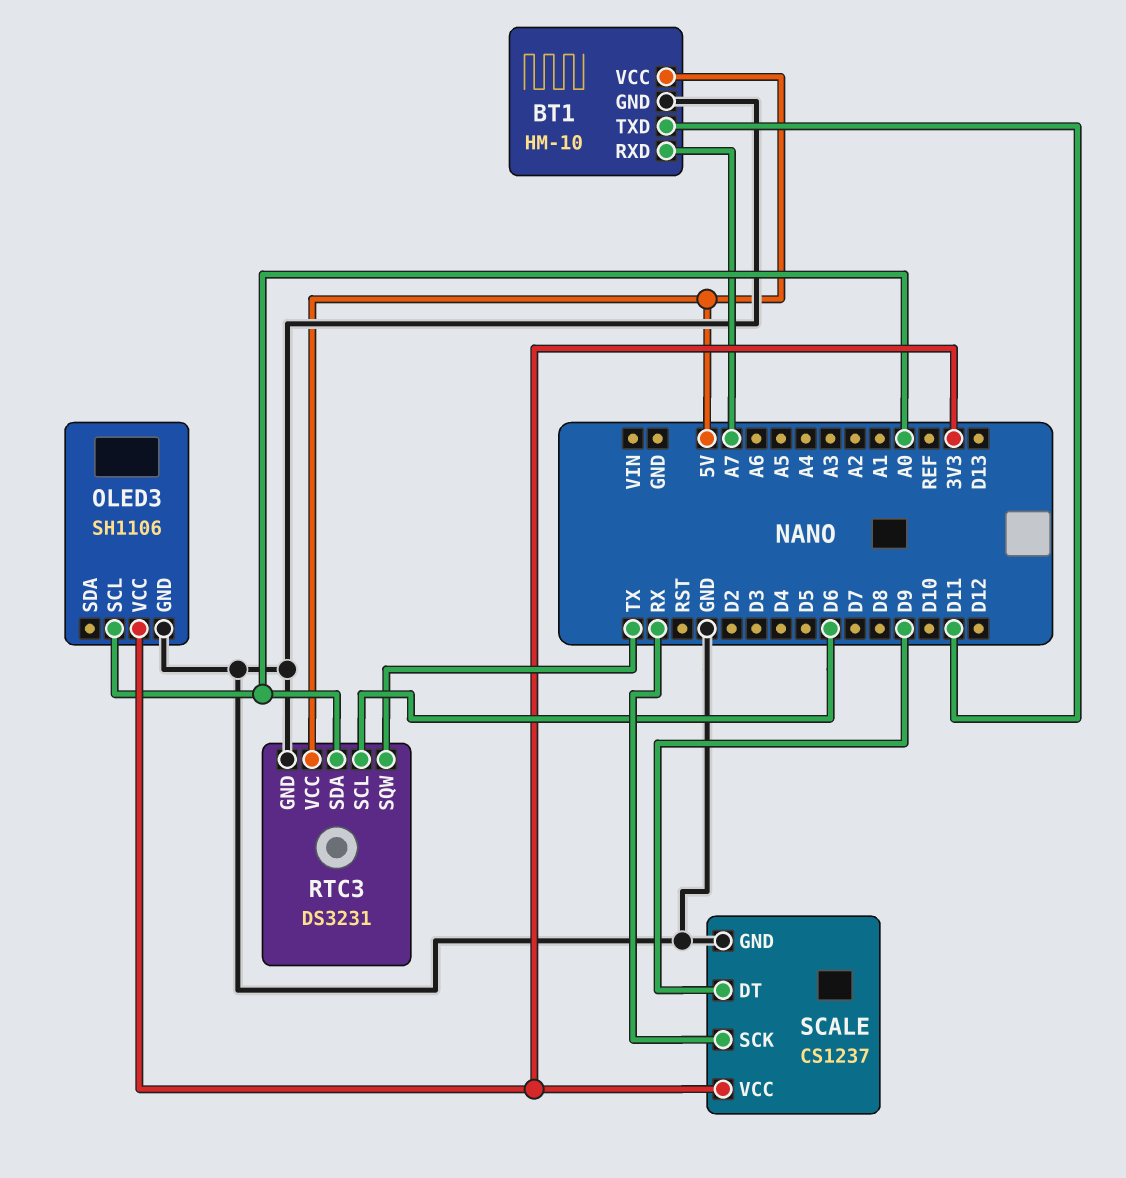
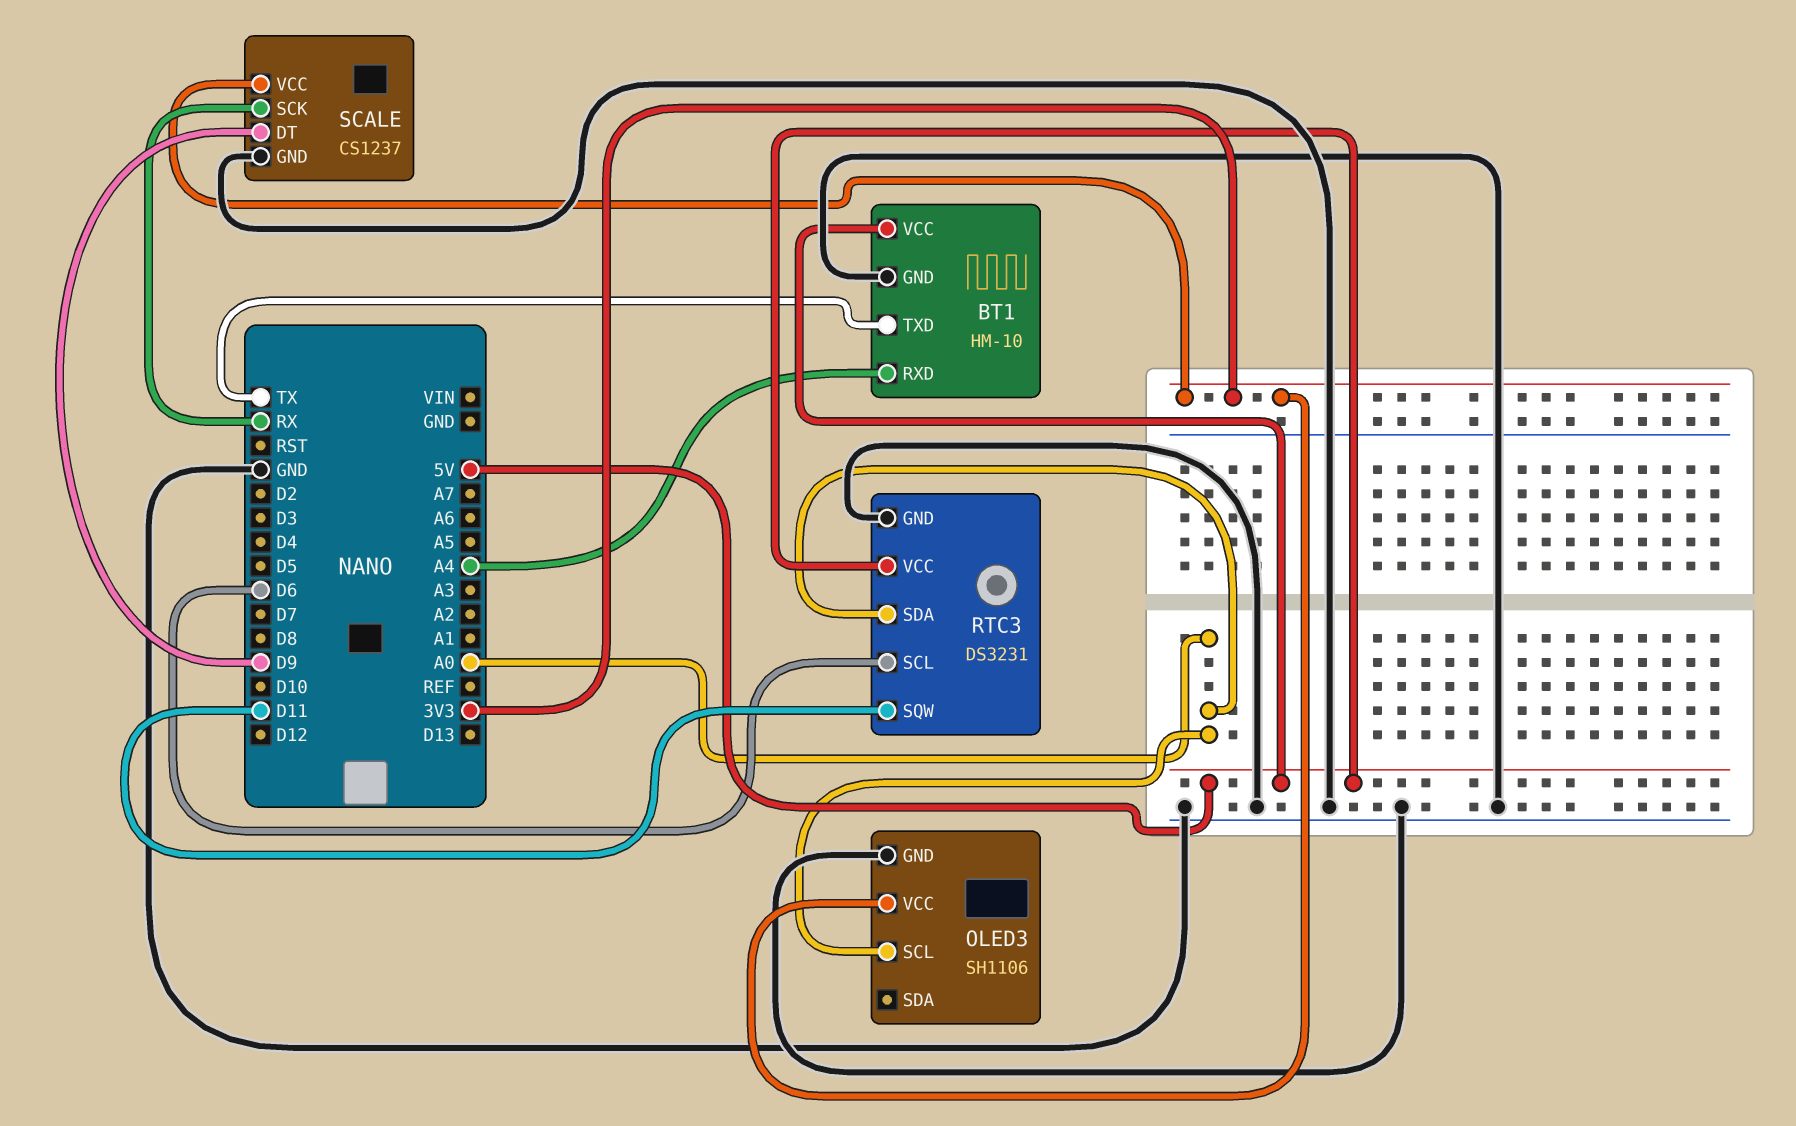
BT1 pin RXD: A7 -> A4
BT1 pin TXD: D11 -> TX
RTC3 pin SQW: TX -> D11

